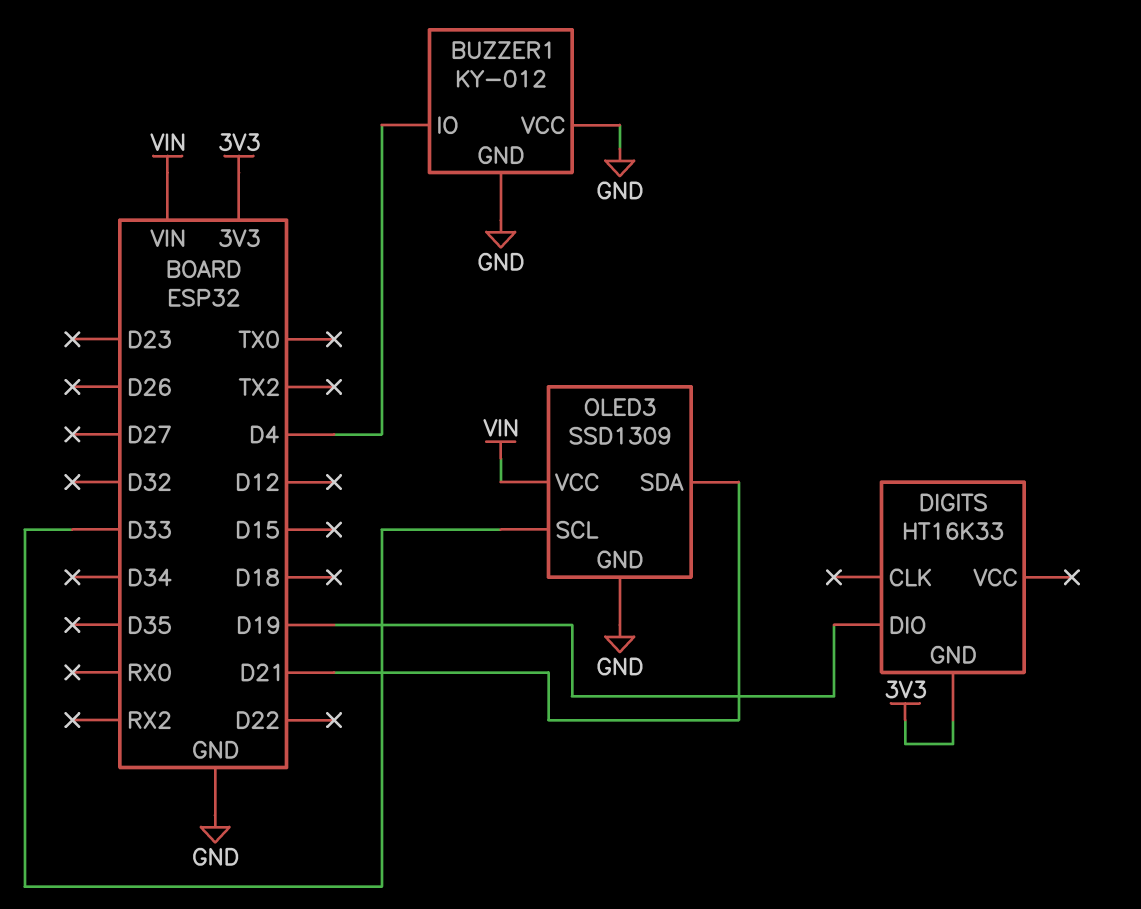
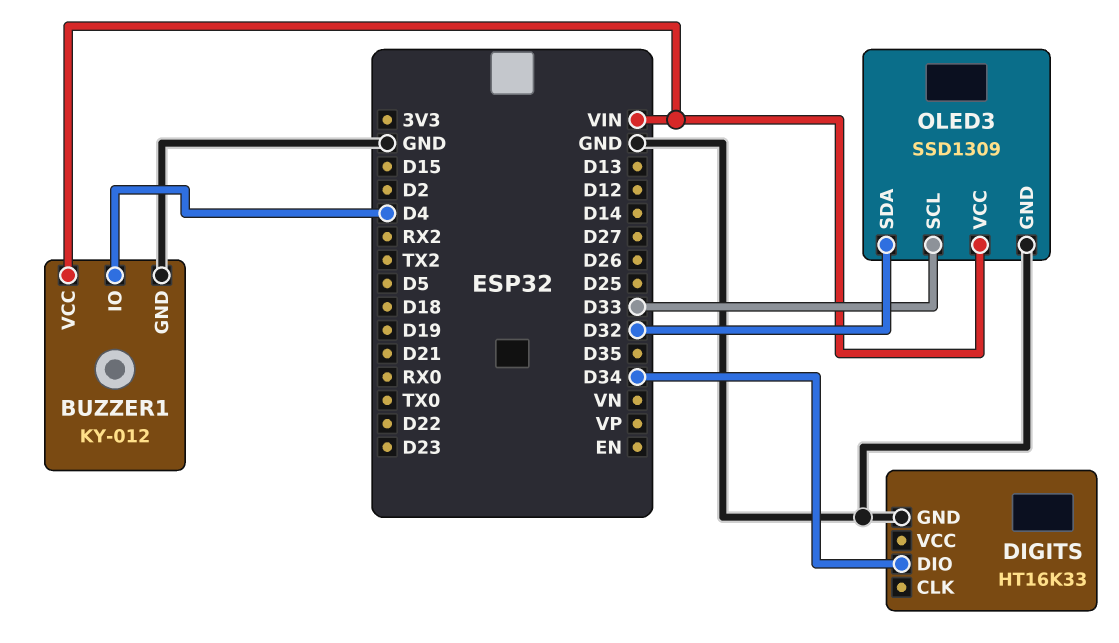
BUZZER1 pin VCC: GND -> VIN
DIGITS pin DIO: D19 -> D34
DIGITS pin GND: 3V3 -> GND
OLED3 pin SDA: D21 -> D32

